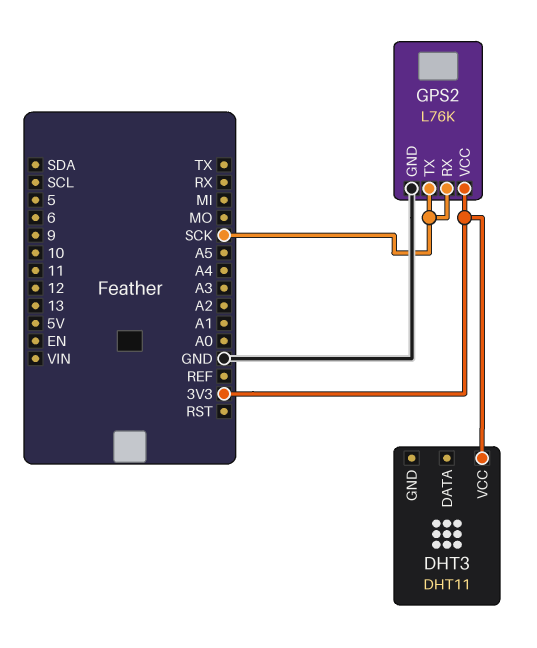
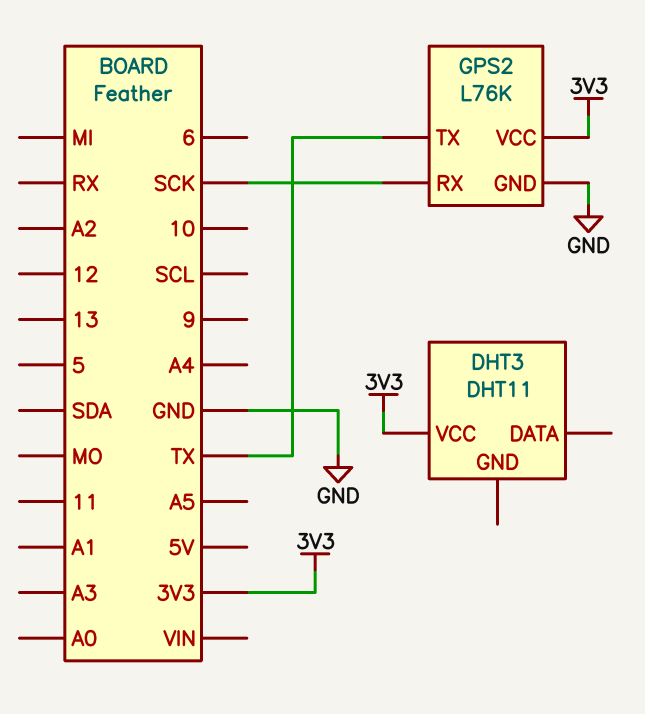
GPS2 pin TX: SCK -> TX

